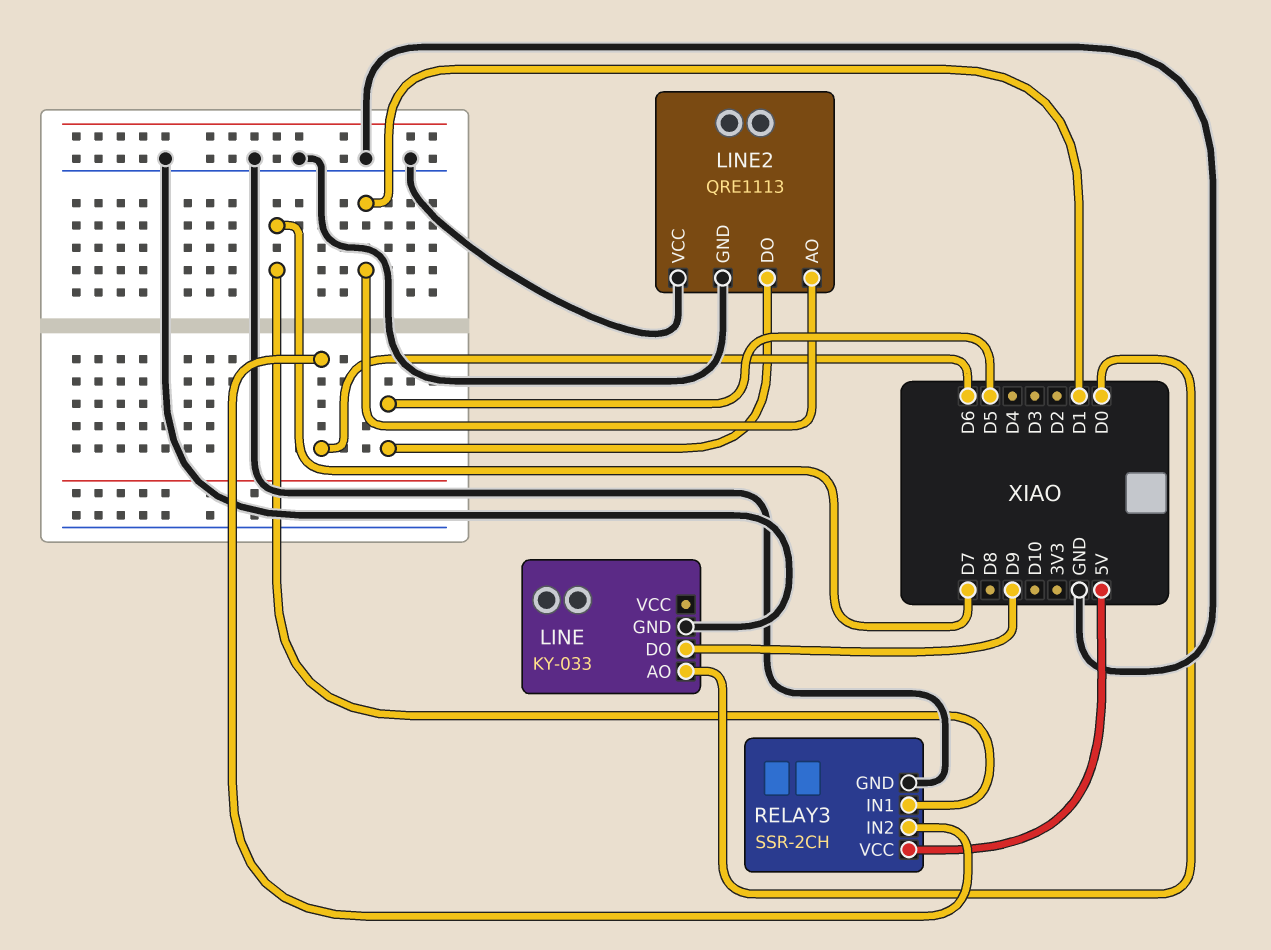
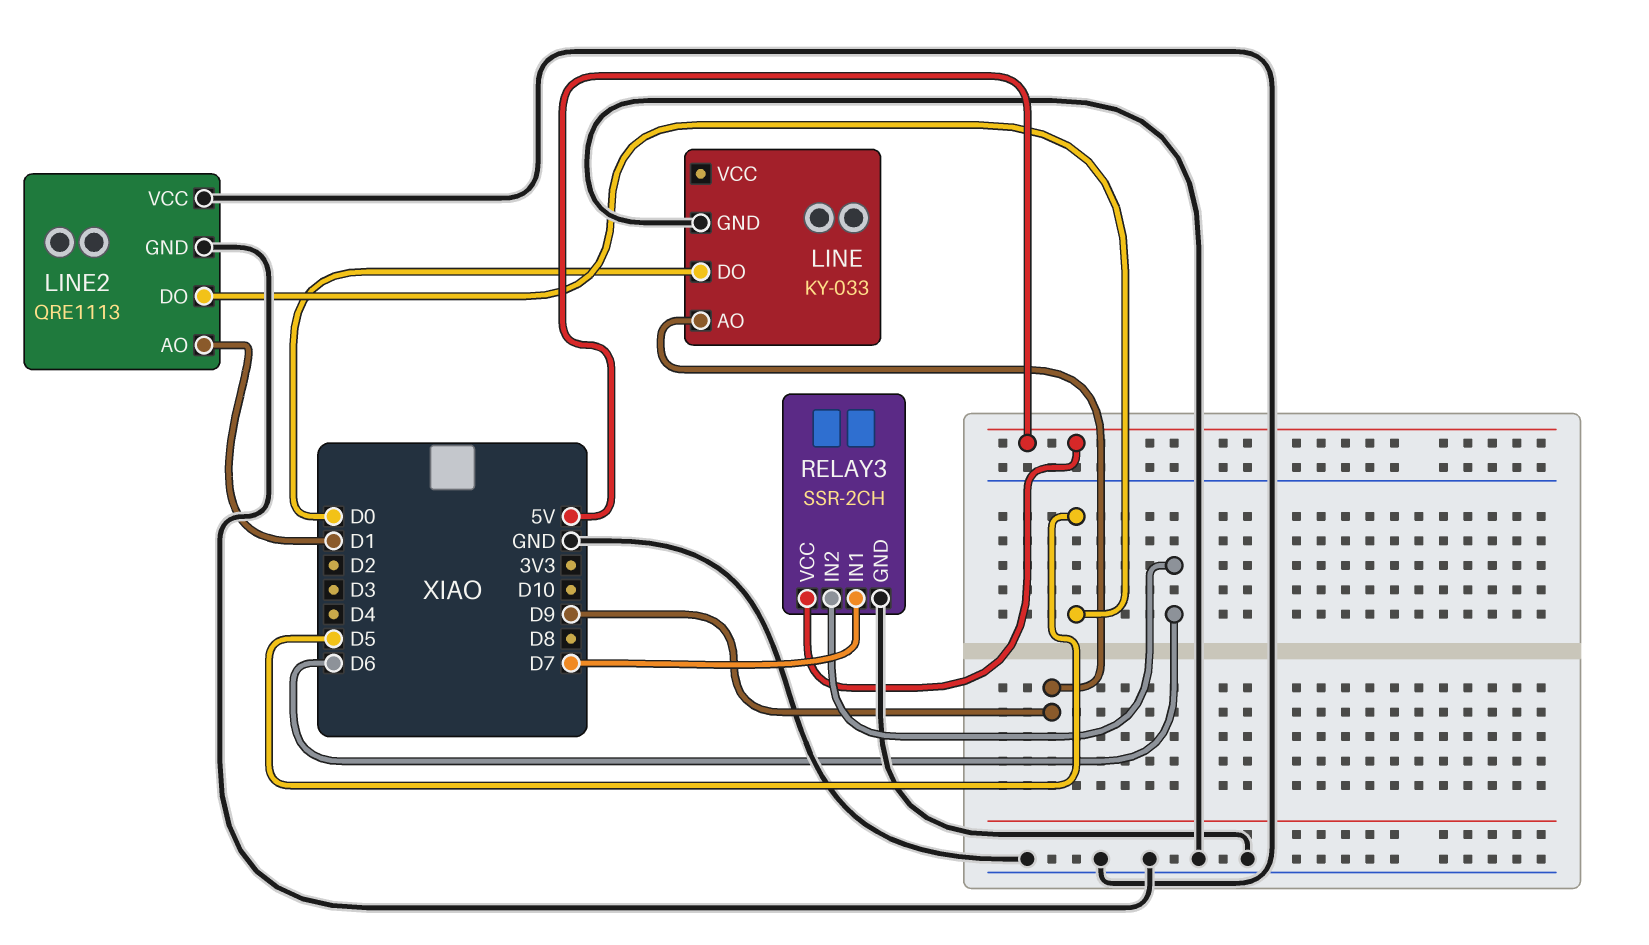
LINE pin AO: D0 -> D9
LINE pin DO: D9 -> D0

